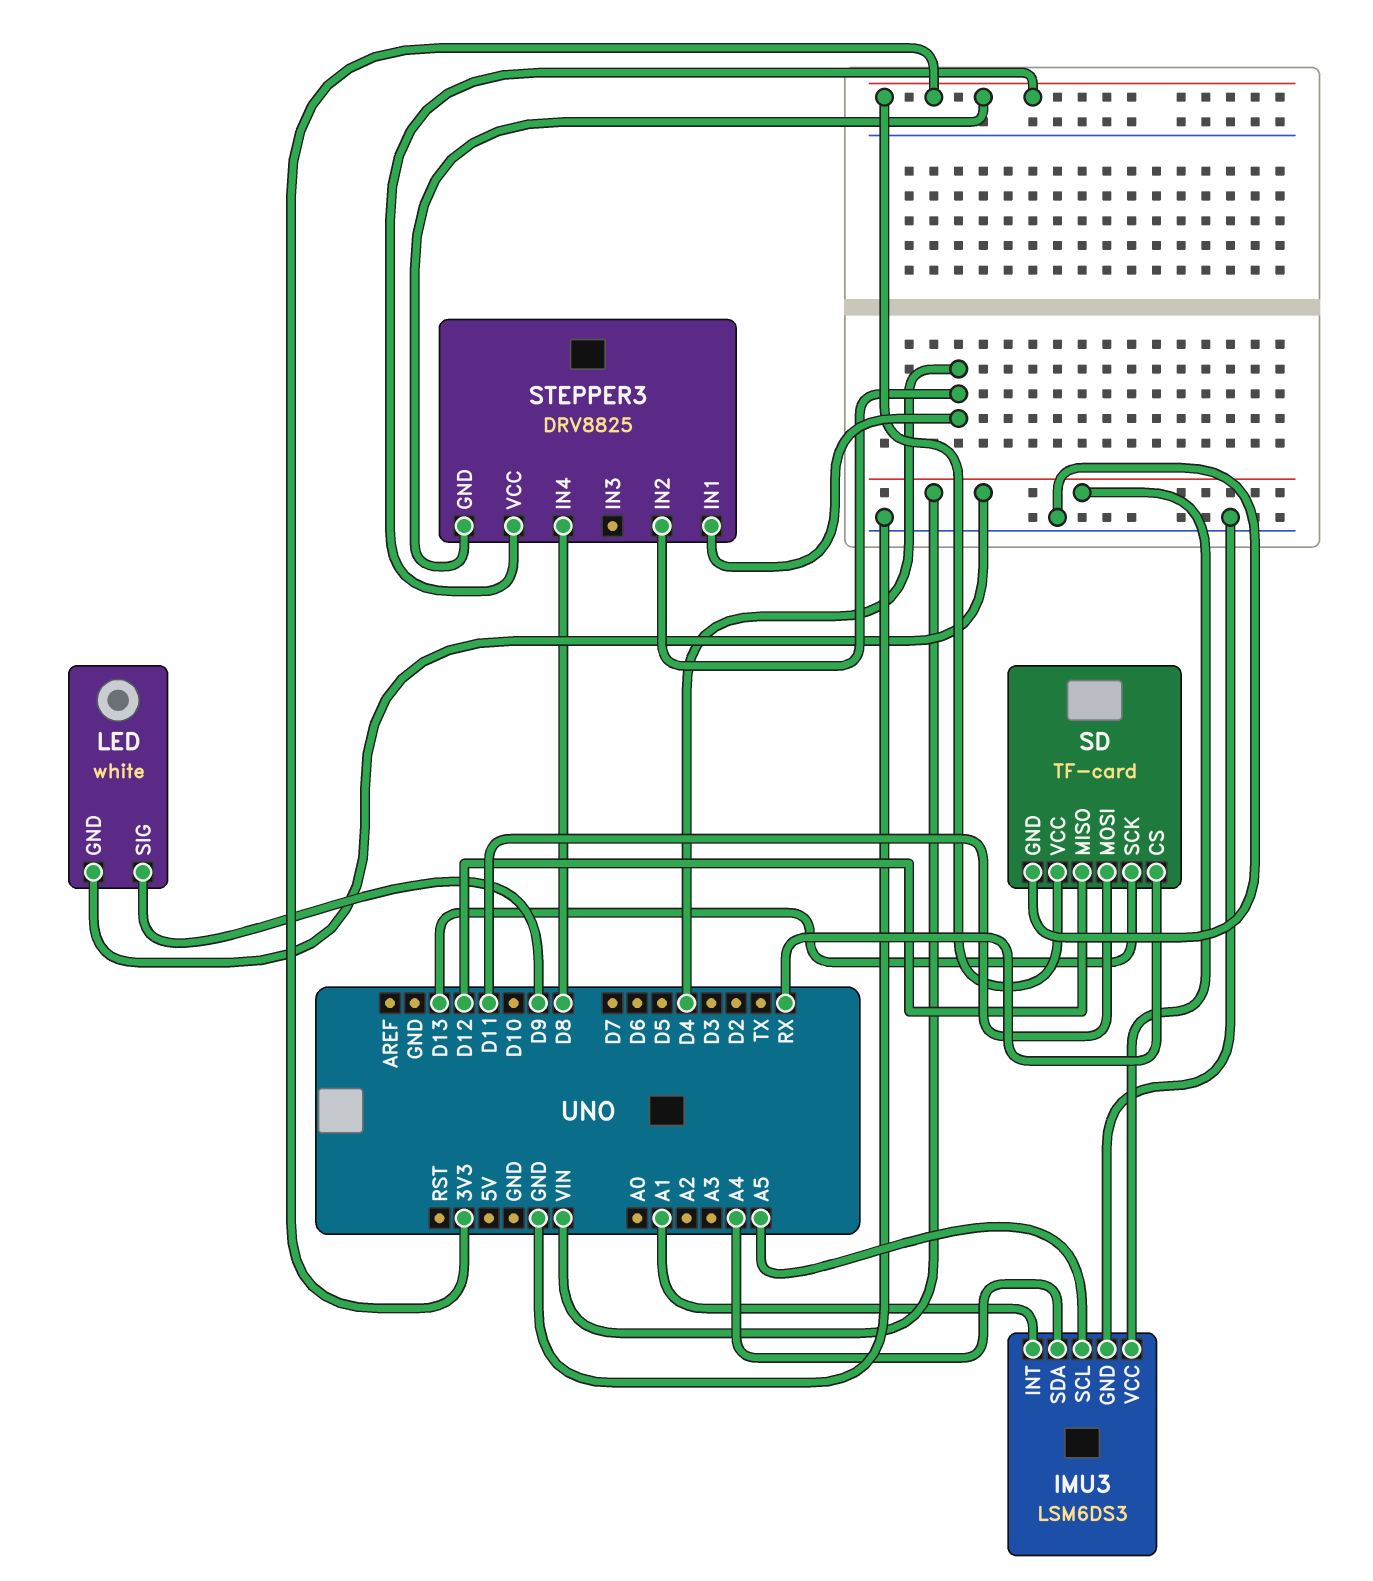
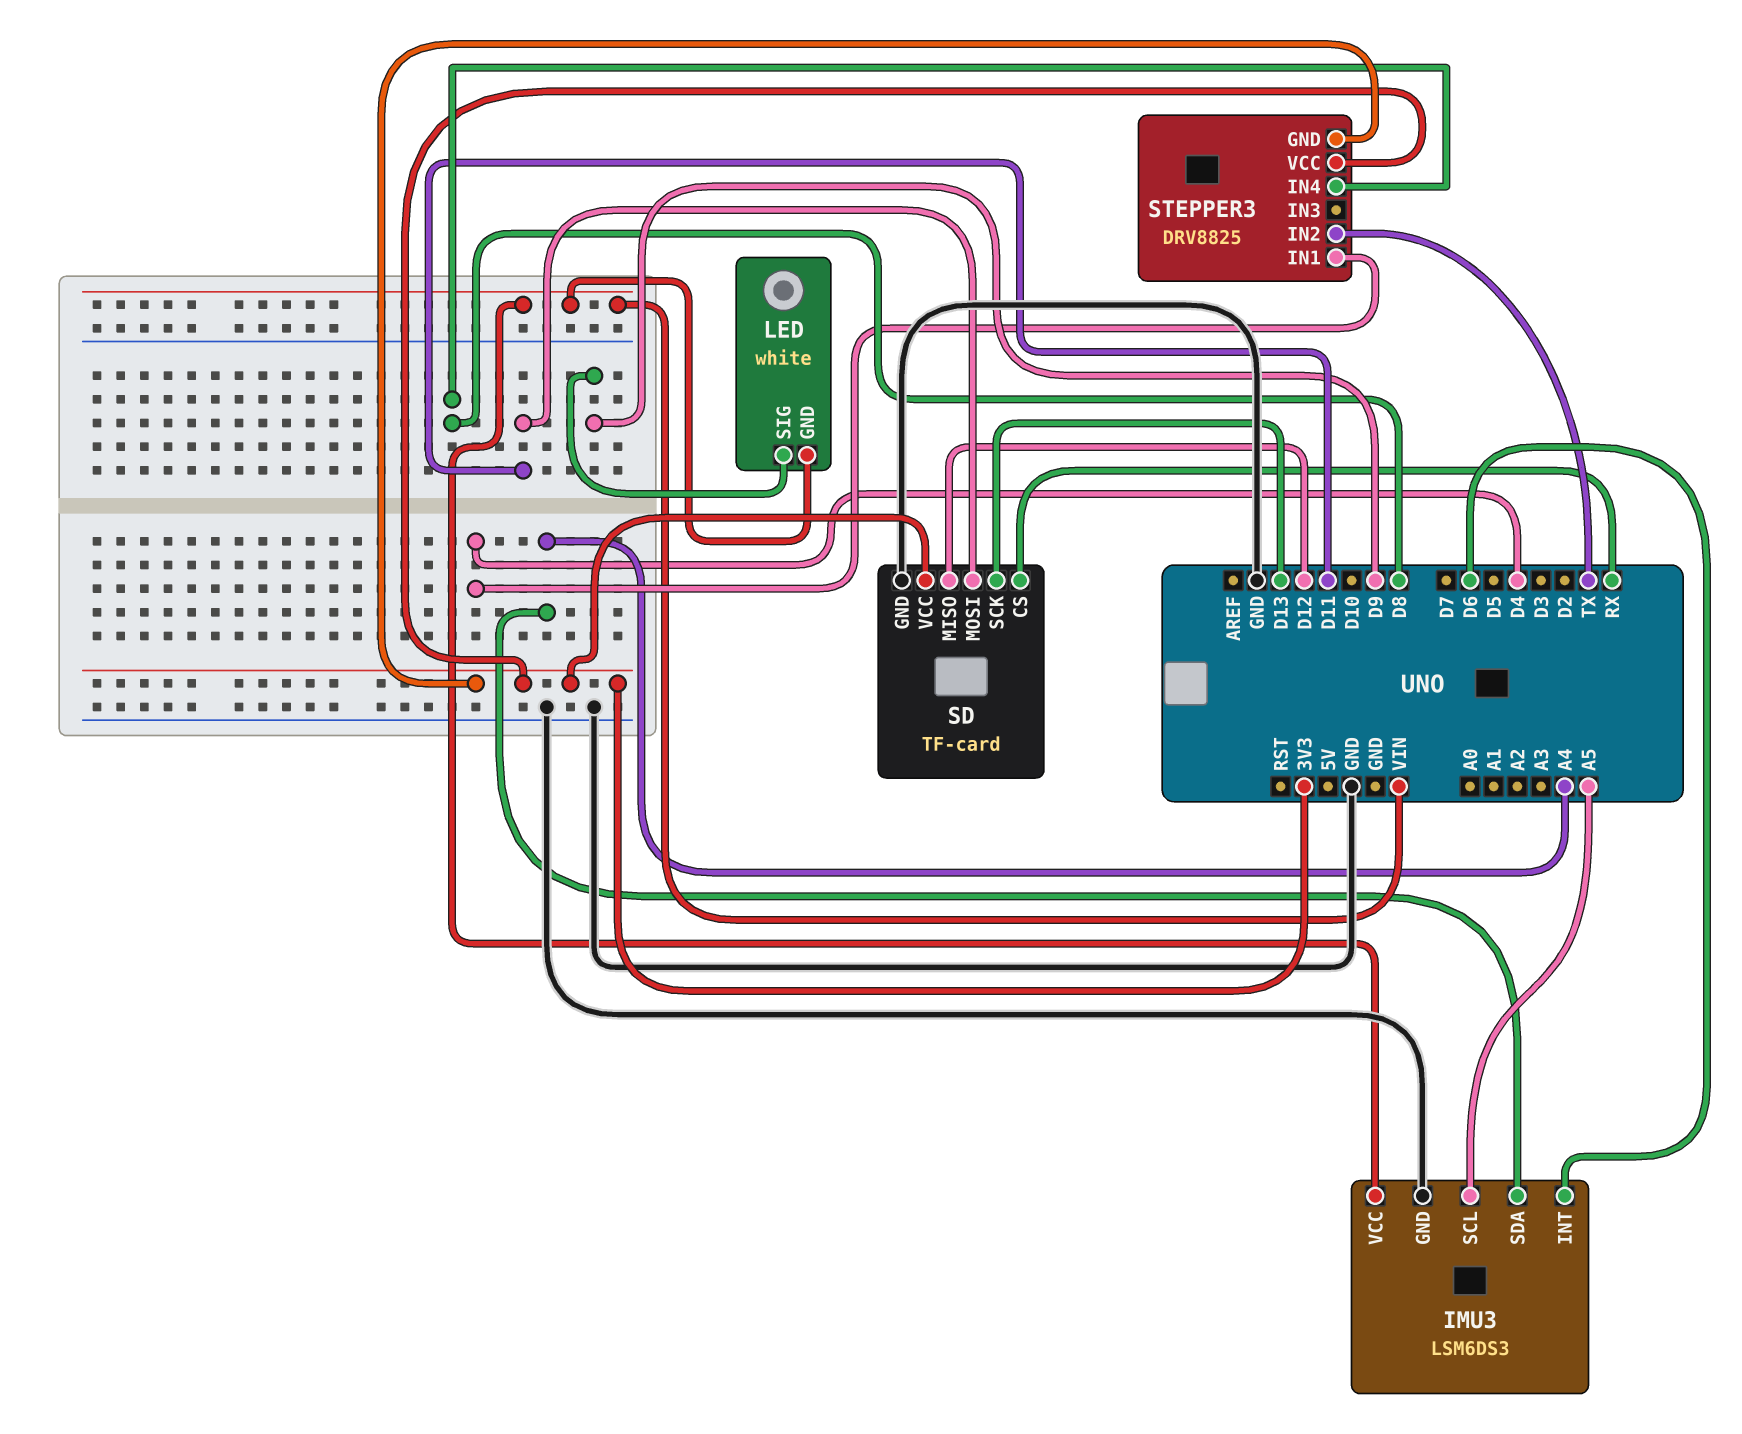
IMU3 pin INT: A1 -> D6
STEPPER3 pin IN2: D4 -> TX

